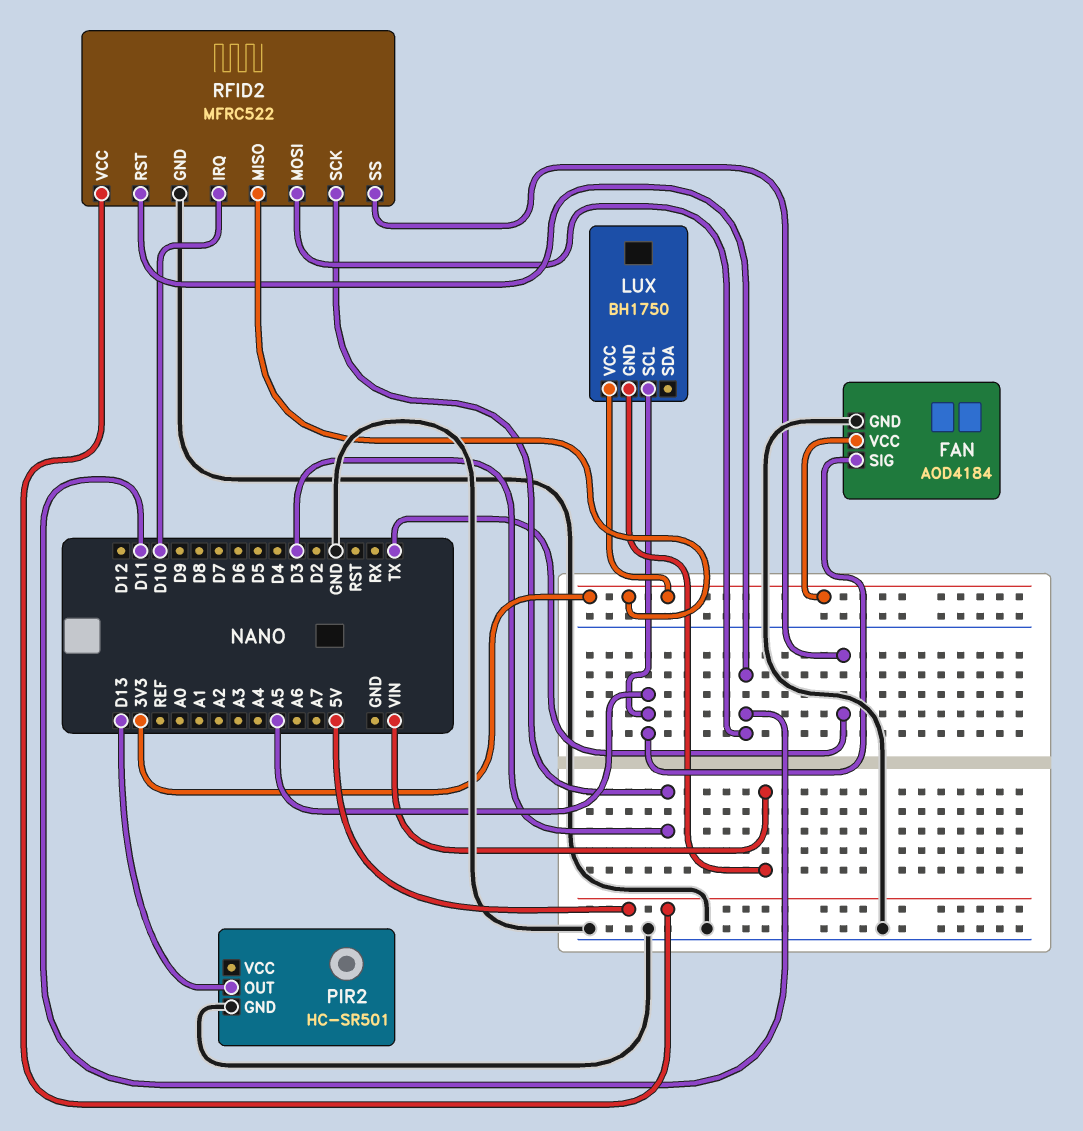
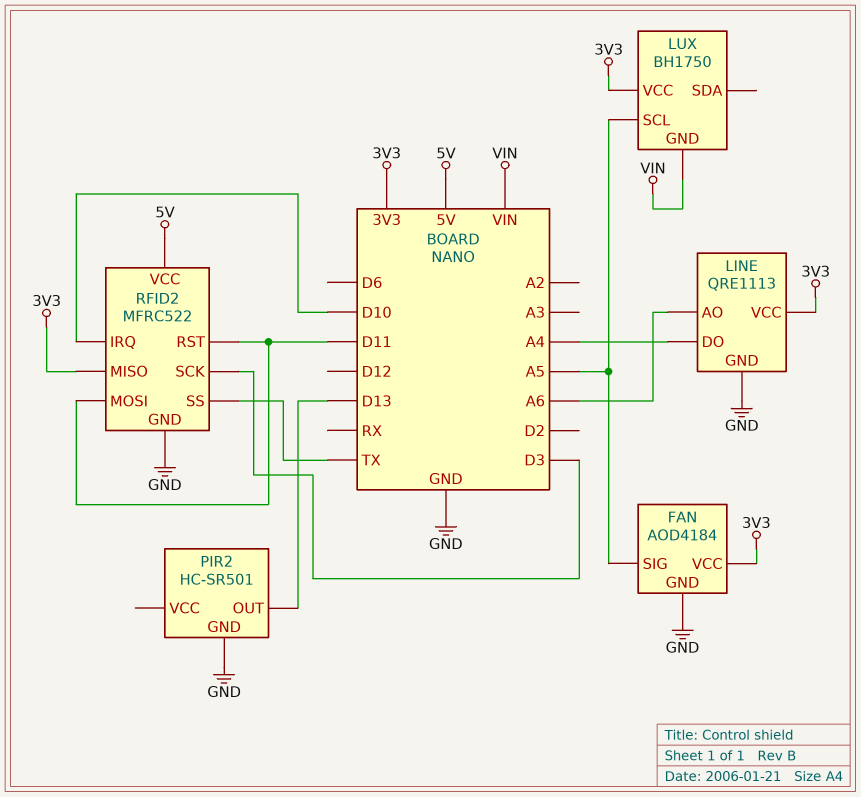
LINE: none -> QRE1113
LINE pin AO: none -> A6
LINE pin DO: none -> A4
LINE pin GND: none -> GND
LINE pin VCC: none -> 3V3

